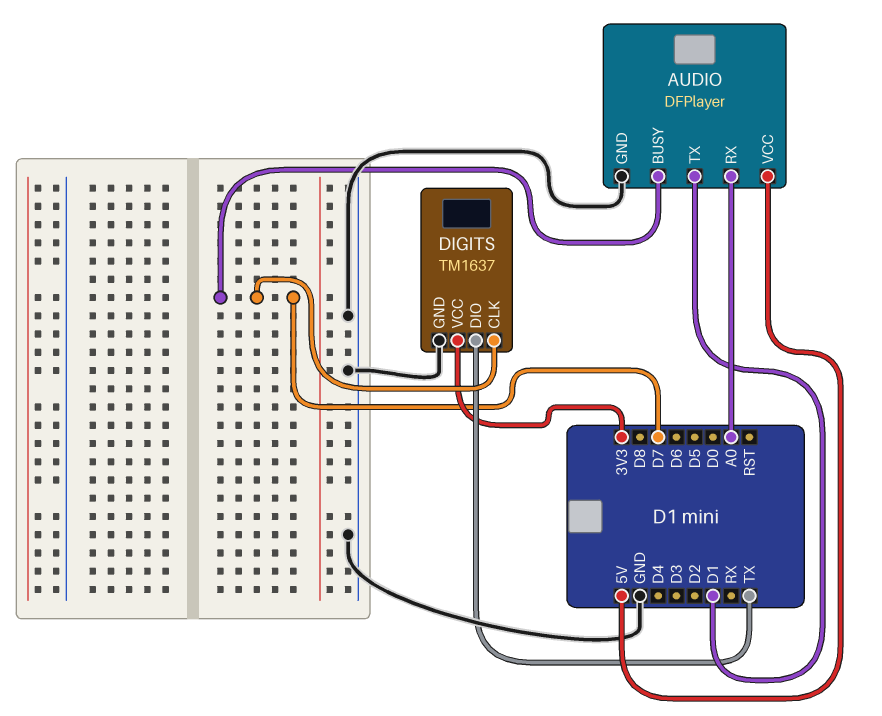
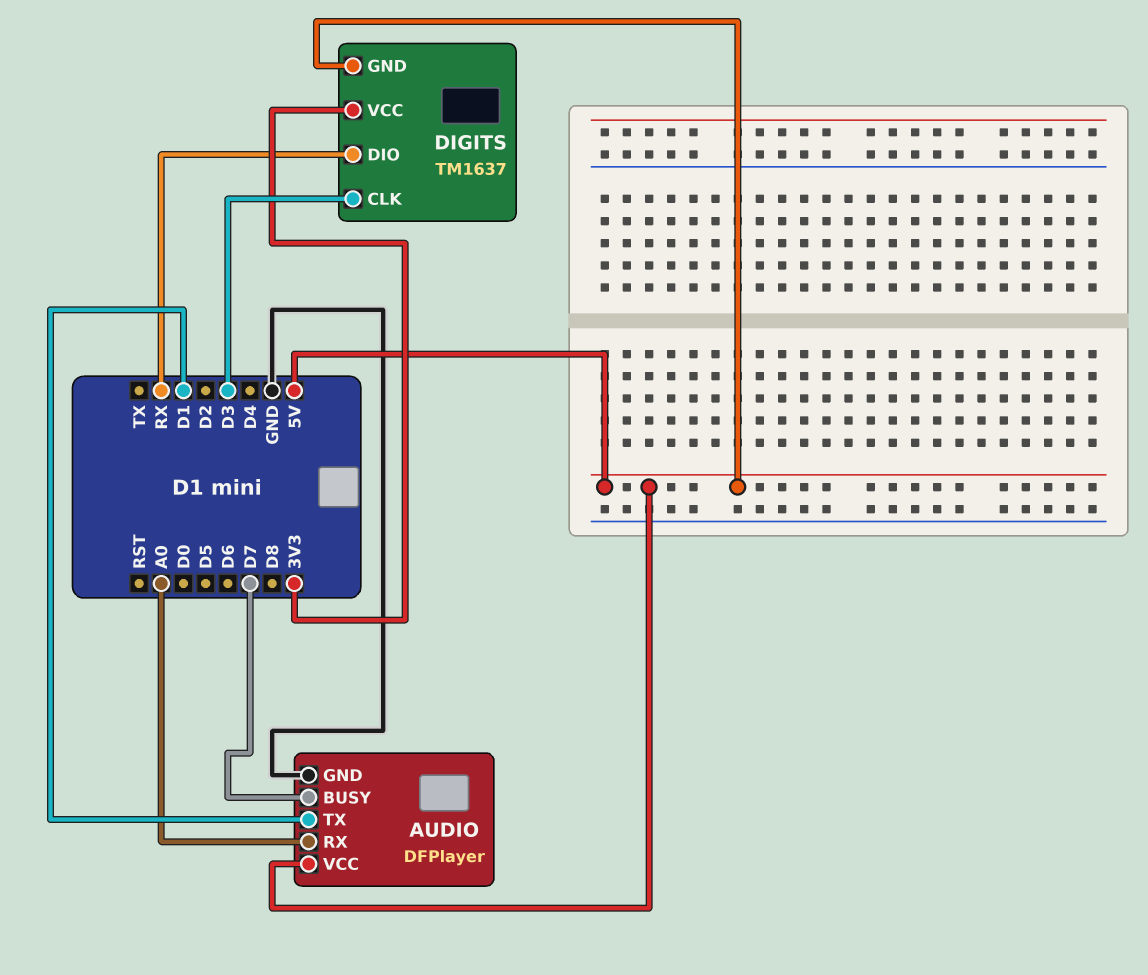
DIGITS pin CLK: D7 -> D3
DIGITS pin DIO: TX -> RX
DIGITS pin GND: GND -> 5V

